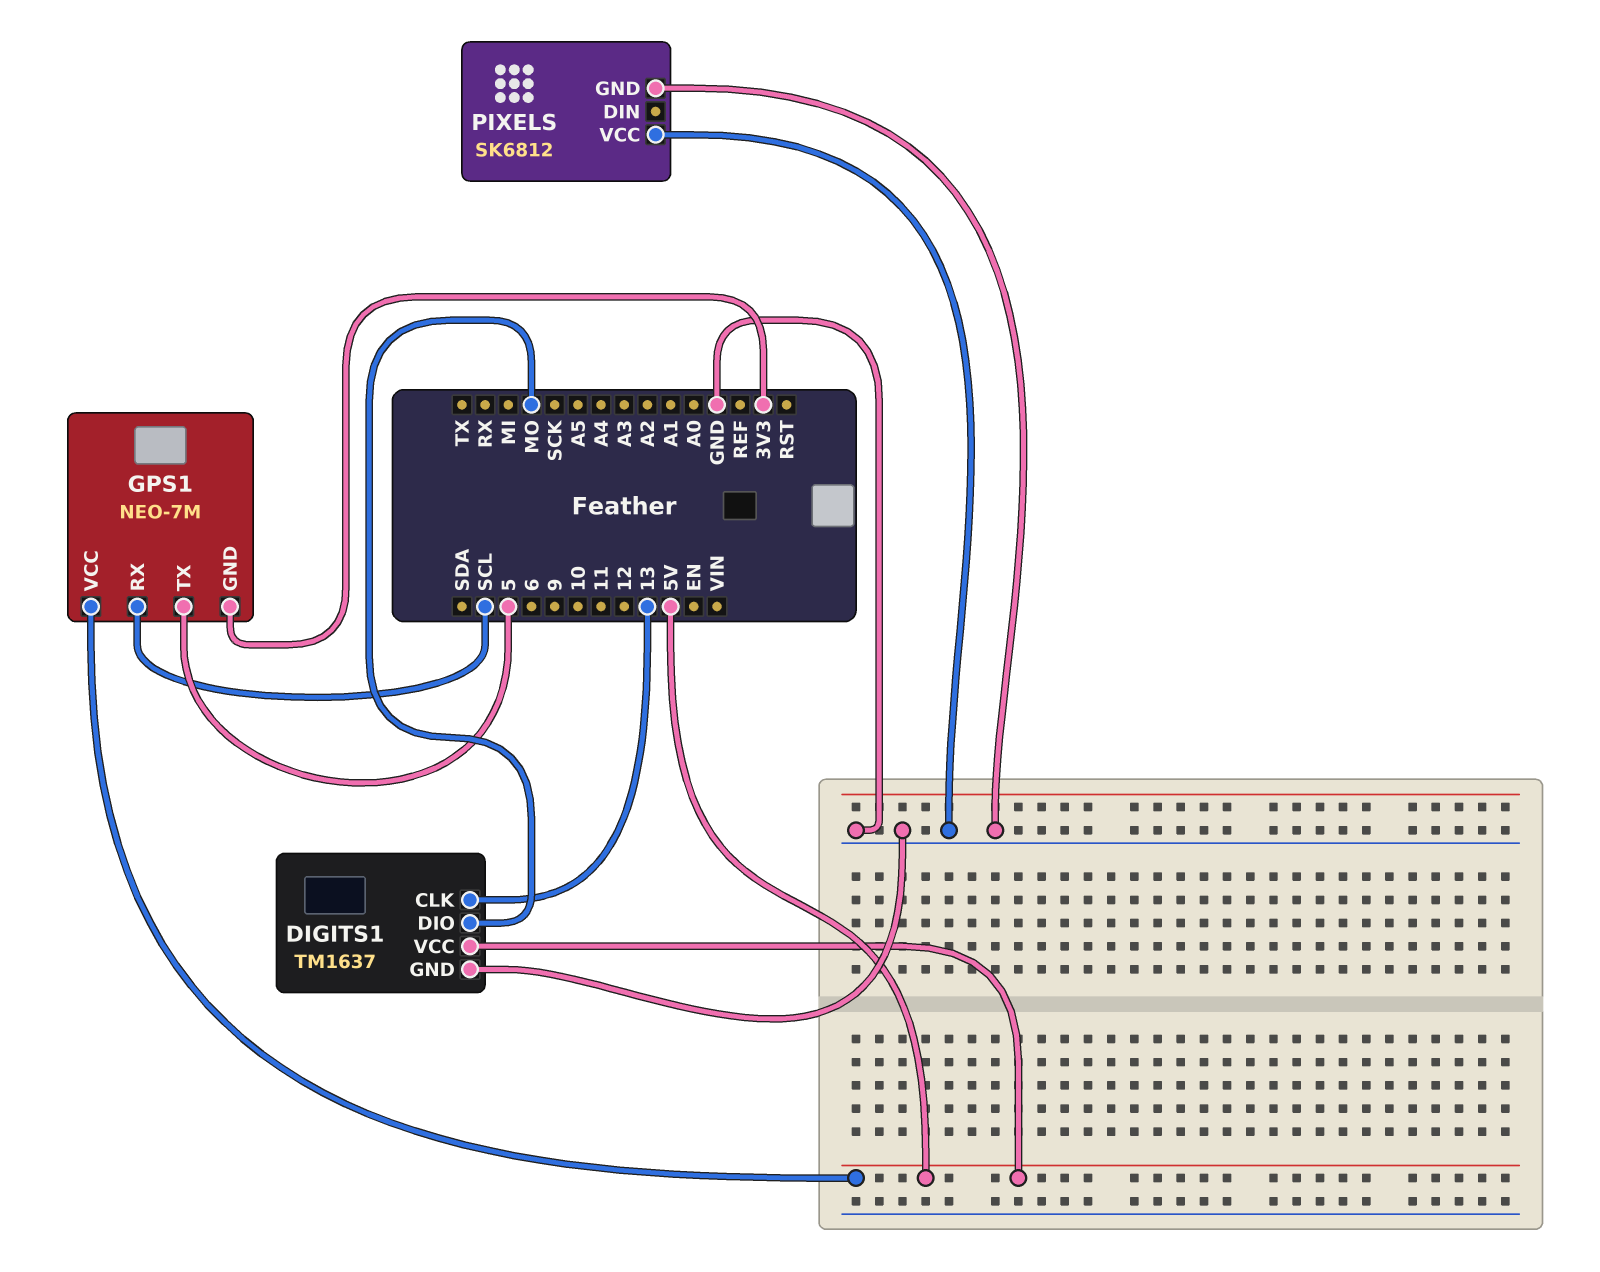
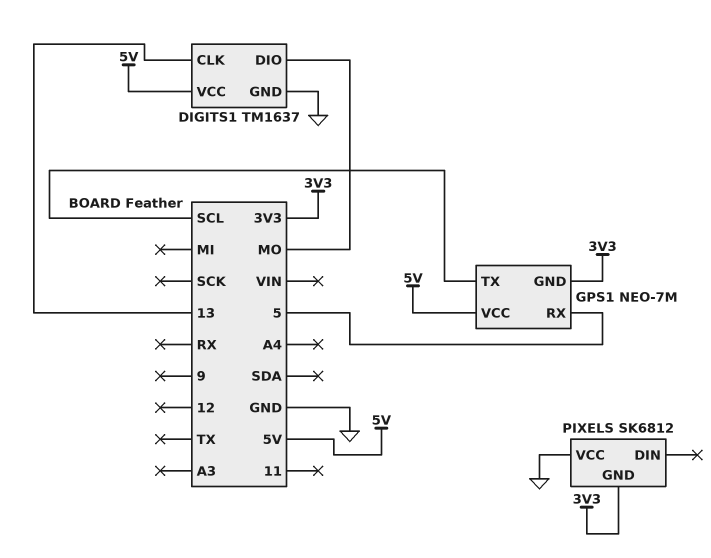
GPS1 pin RX: SCL -> 5
GPS1 pin TX: 5 -> SCL
PIXELS pin GND: GND -> 3V3

